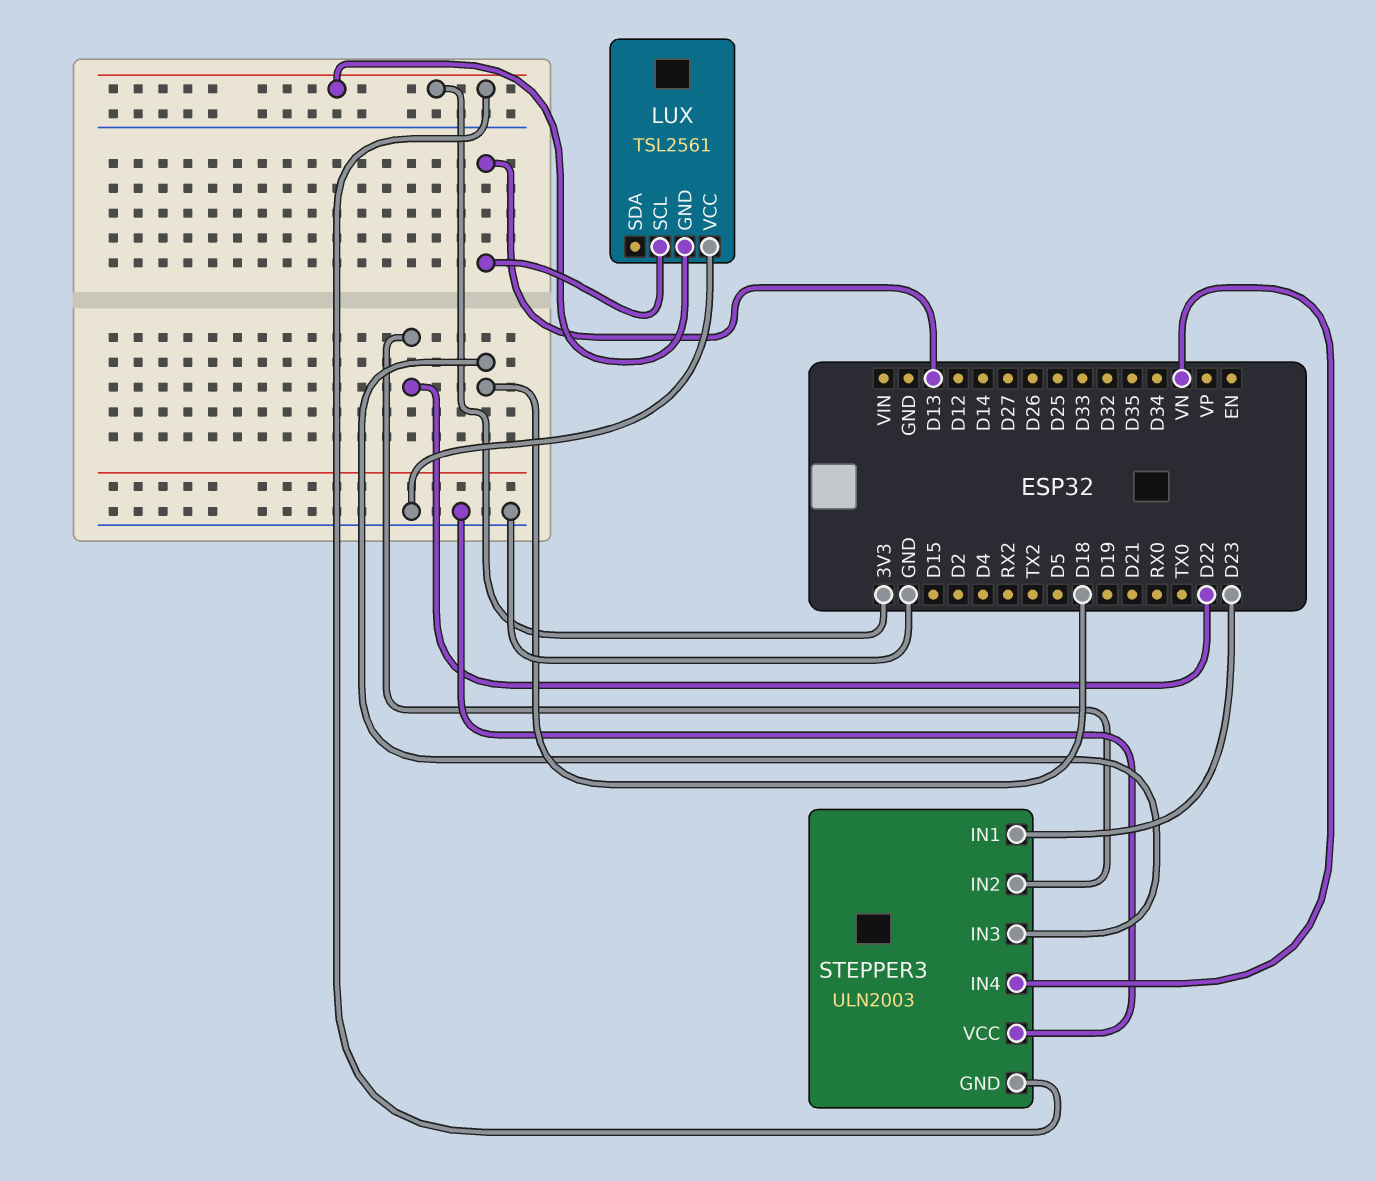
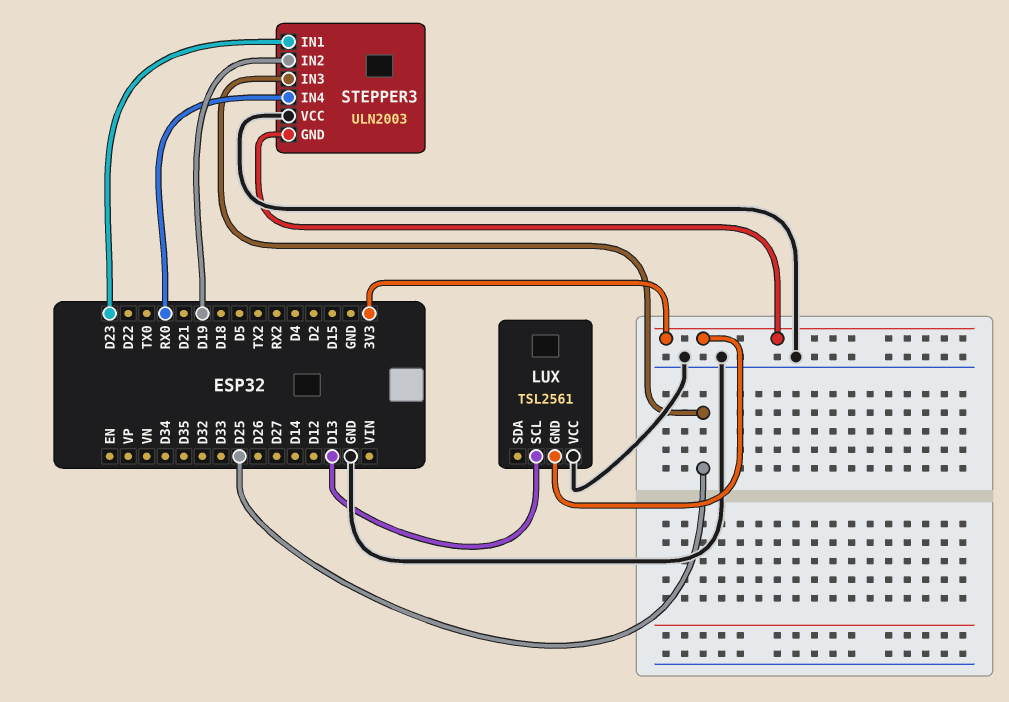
STEPPER3 pin IN2: D22 -> D19
STEPPER3 pin IN3: D18 -> D25
STEPPER3 pin IN4: VN -> RX0

